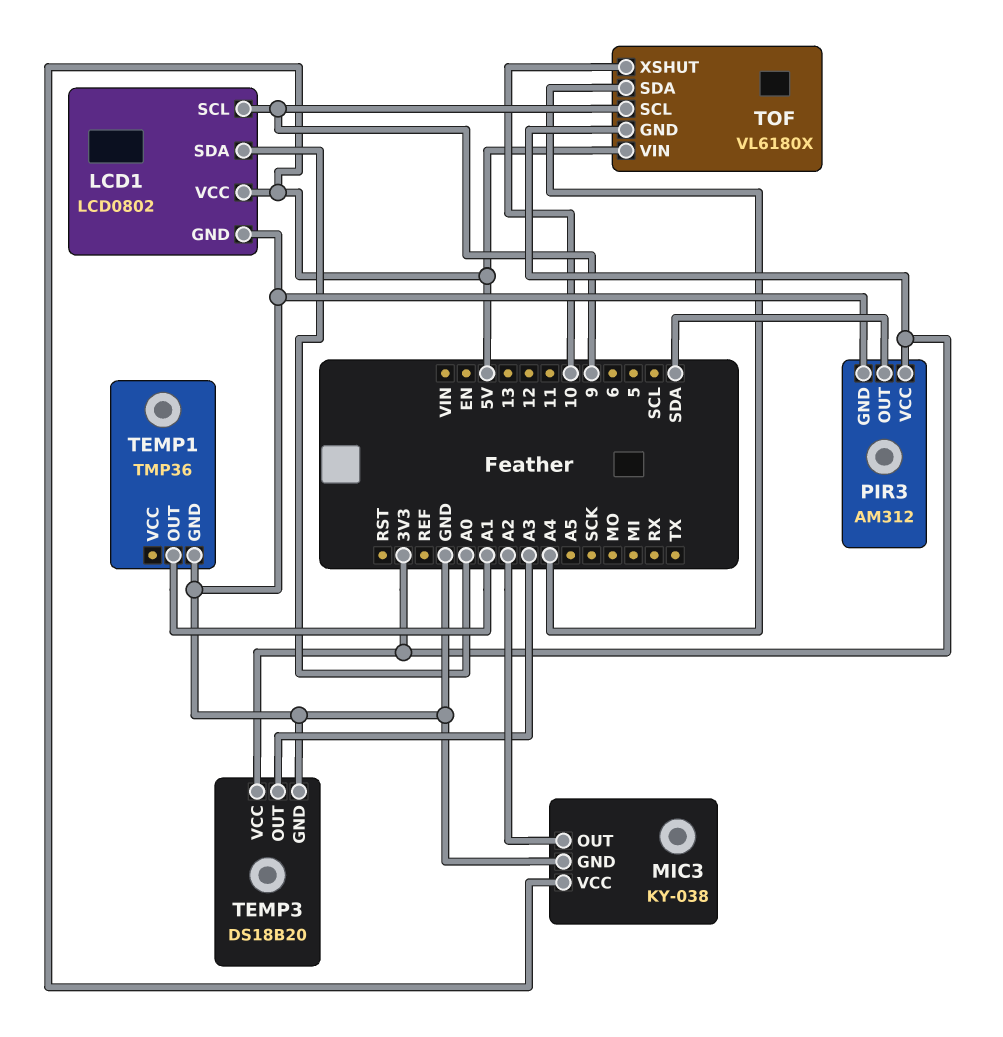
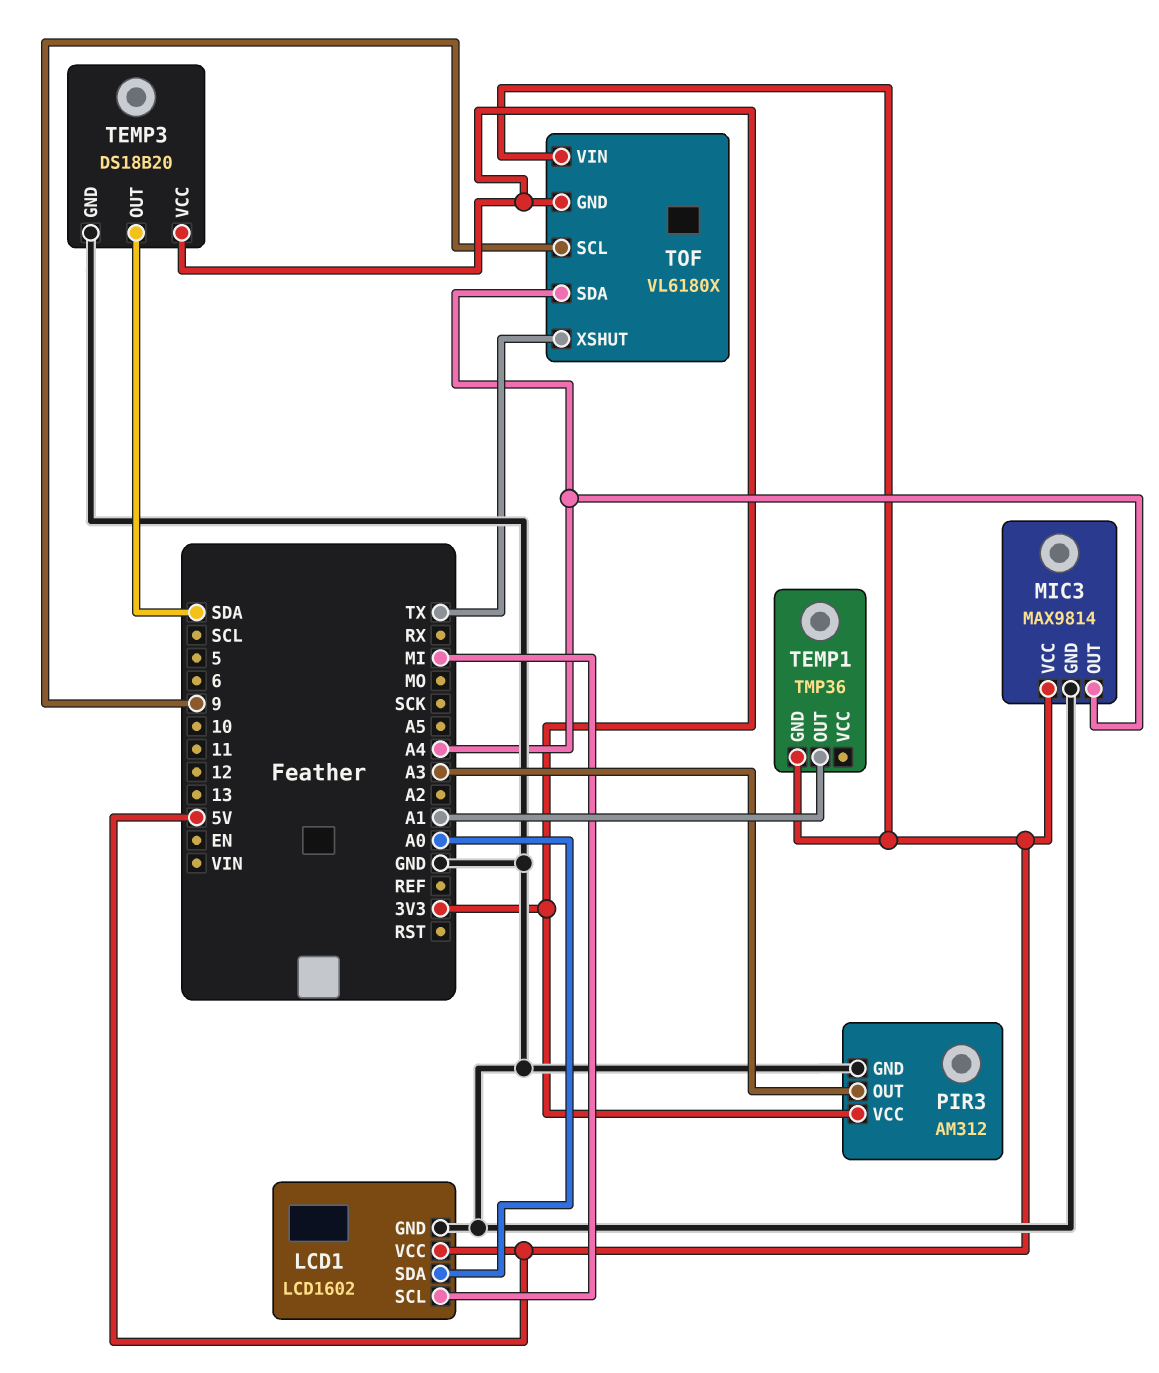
LCD1: LCD0802 -> LCD1602
LCD1 pin SCL: 9 -> MI
MIC3: KY-038 -> MAX9814
MIC3 pin OUT: A2 -> A4
PIR3 pin OUT: SDA -> A3
TEMP1 pin GND: GND -> 5V
TEMP3 pin OUT: A3 -> SDA
TOF pin XSHUT: 10 -> TX

